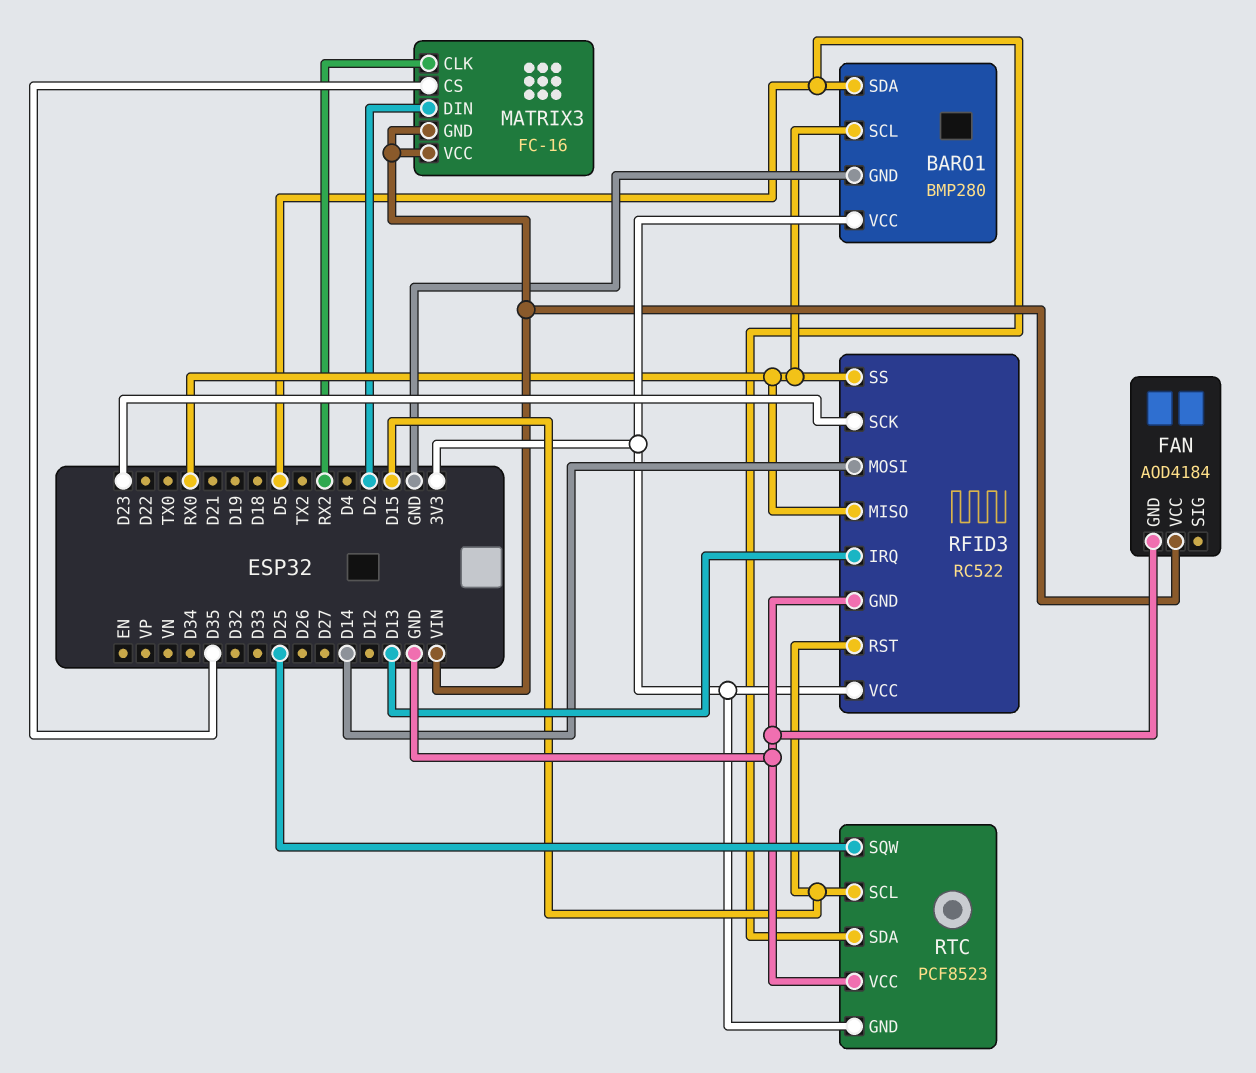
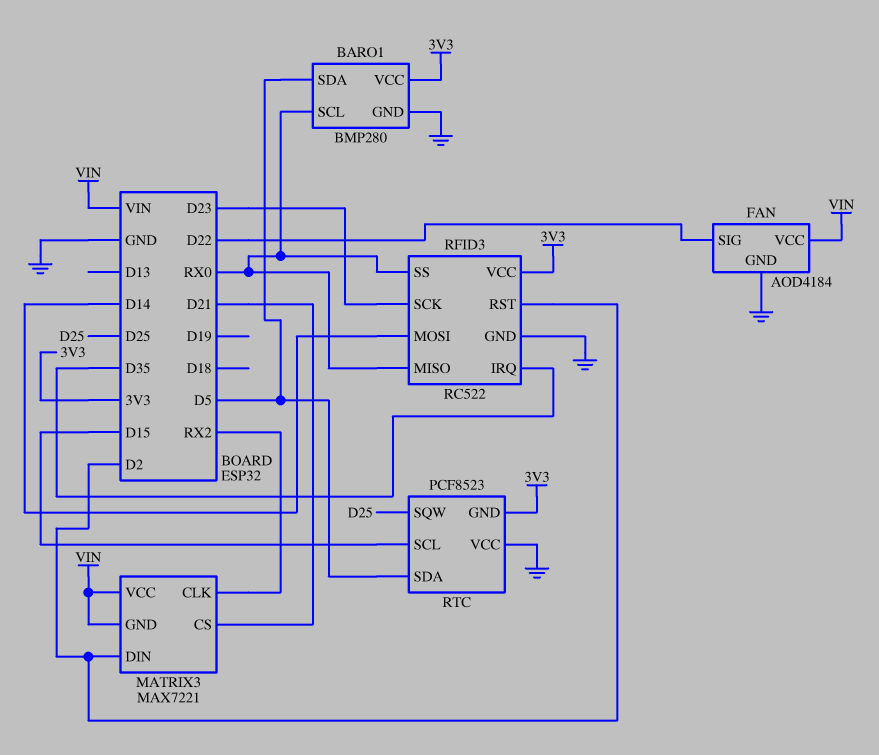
FAN pin SIG: none -> D22
MATRIX3: FC-16 -> MAX7221
MATRIX3 pin CS: D35 -> D21
RFID3 pin IRQ: D13 -> D35
RFID3 pin RST: D15 -> D2

